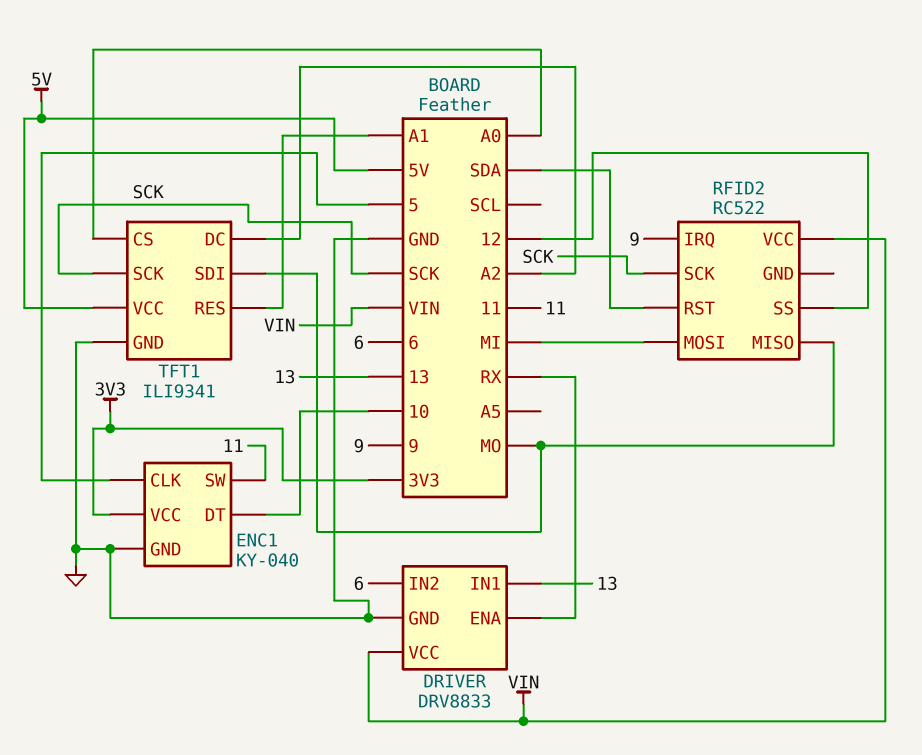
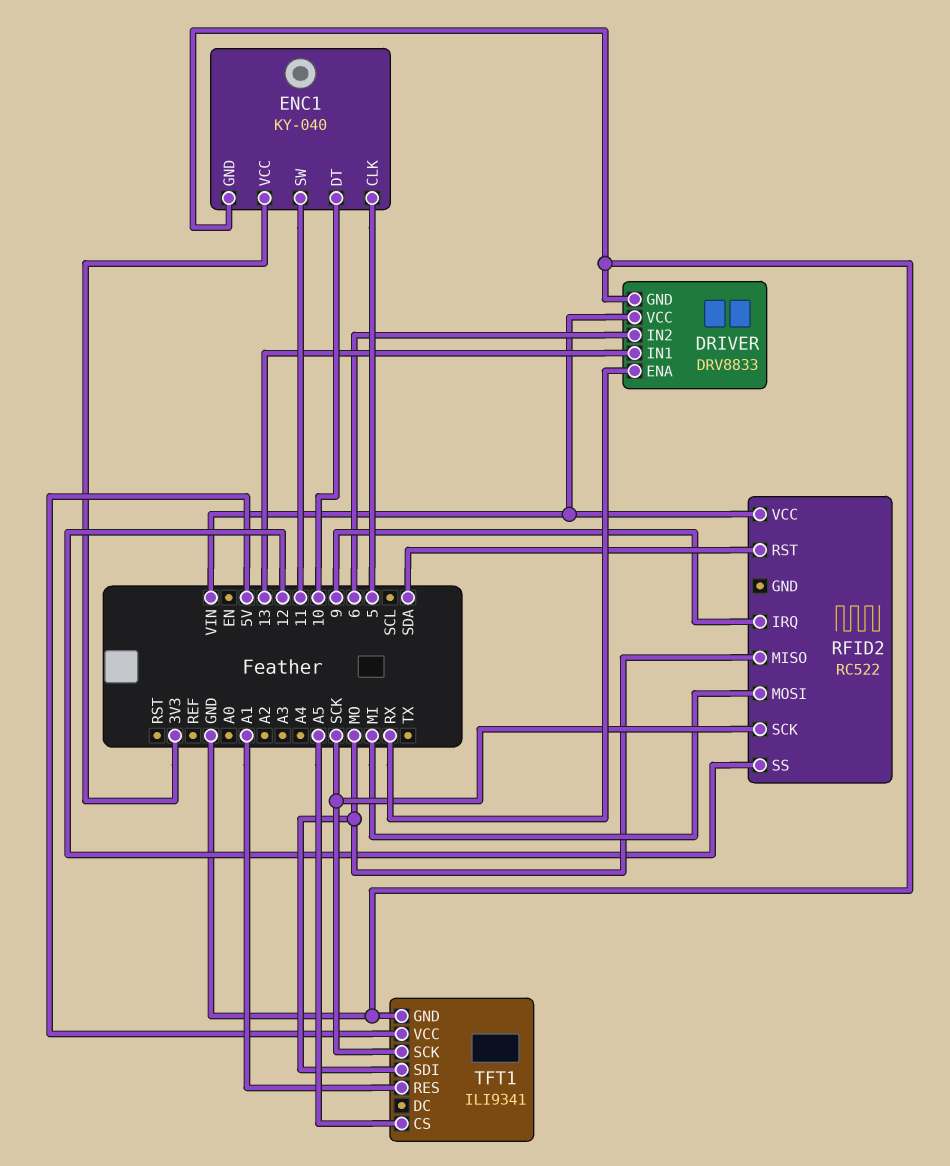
TFT1 pin CS: A0 -> A5
TFT1 pin DC: A2 -> none

